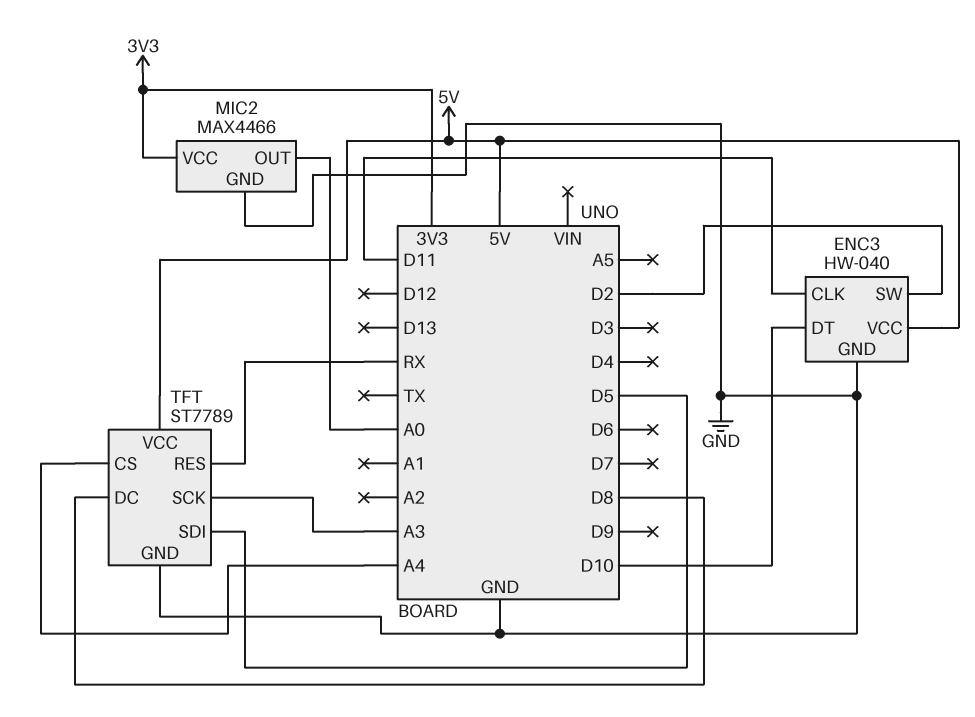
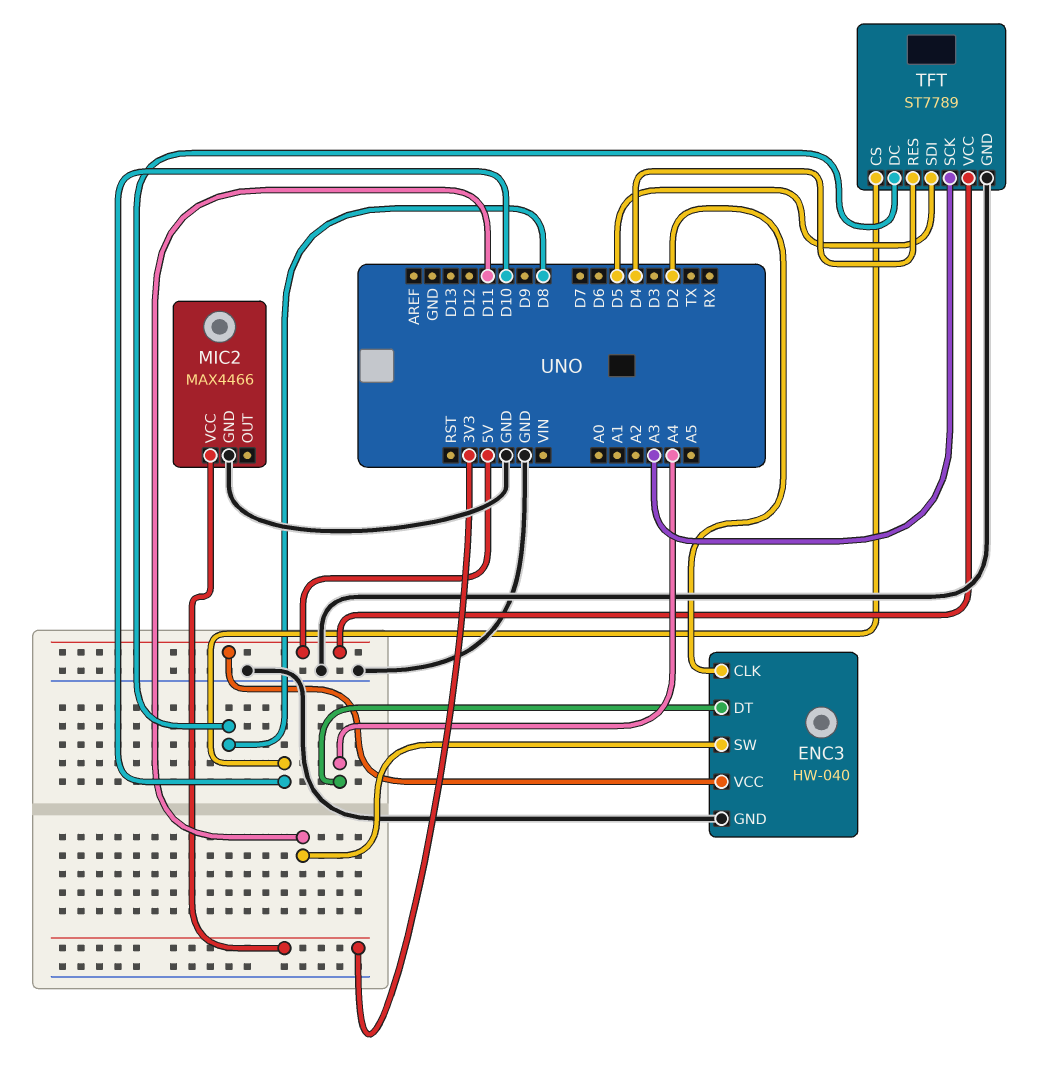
ENC3 pin CLK: D11 -> D2
ENC3 pin DT: D10 -> A4
ENC3 pin SW: D2 -> D11
MIC2 pin OUT: A0 -> none
TFT pin CS: A4 -> D10
TFT pin RES: RX -> D4

